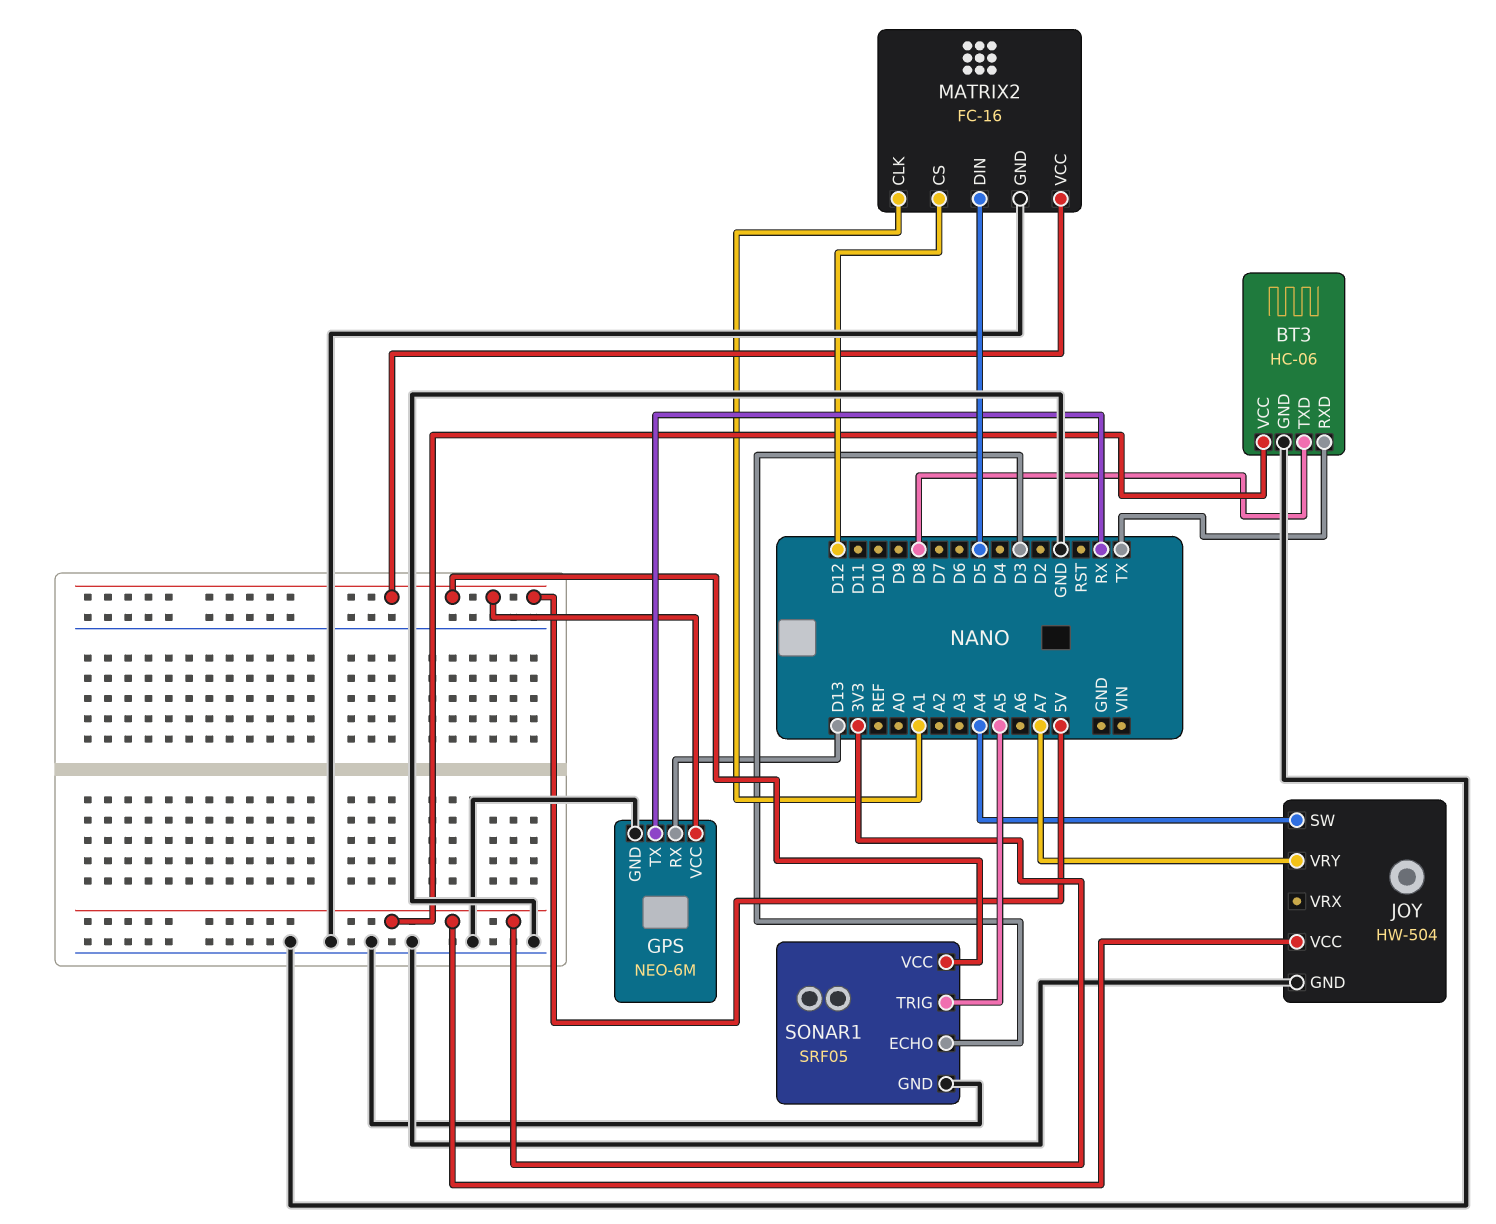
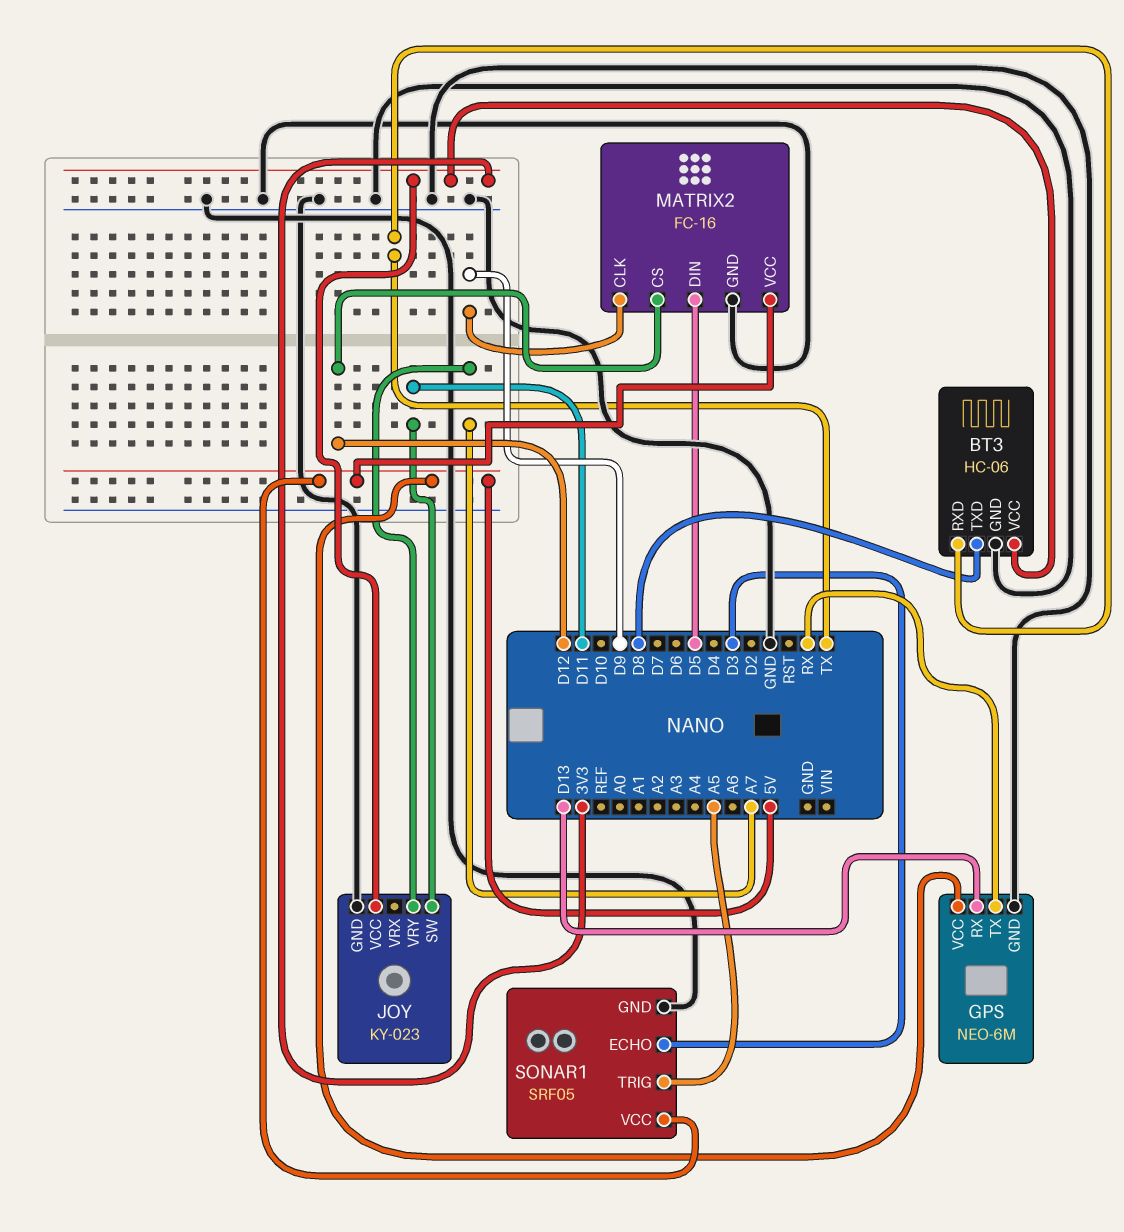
JOY: HW-504 -> KY-023
JOY pin SW: A4 -> D11
MATRIX2 pin CLK: A1 -> D9

